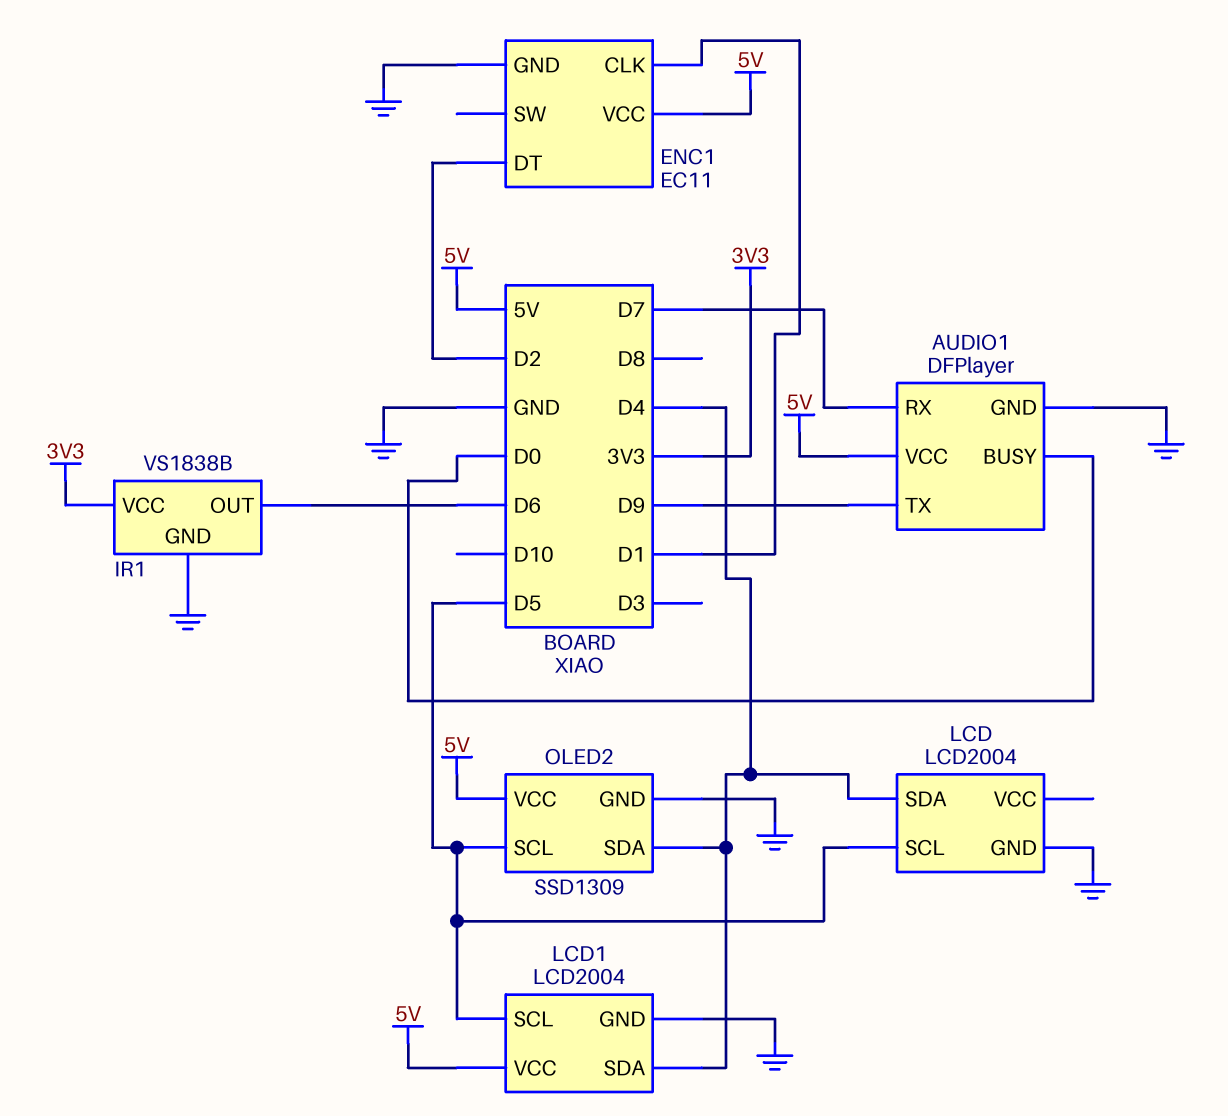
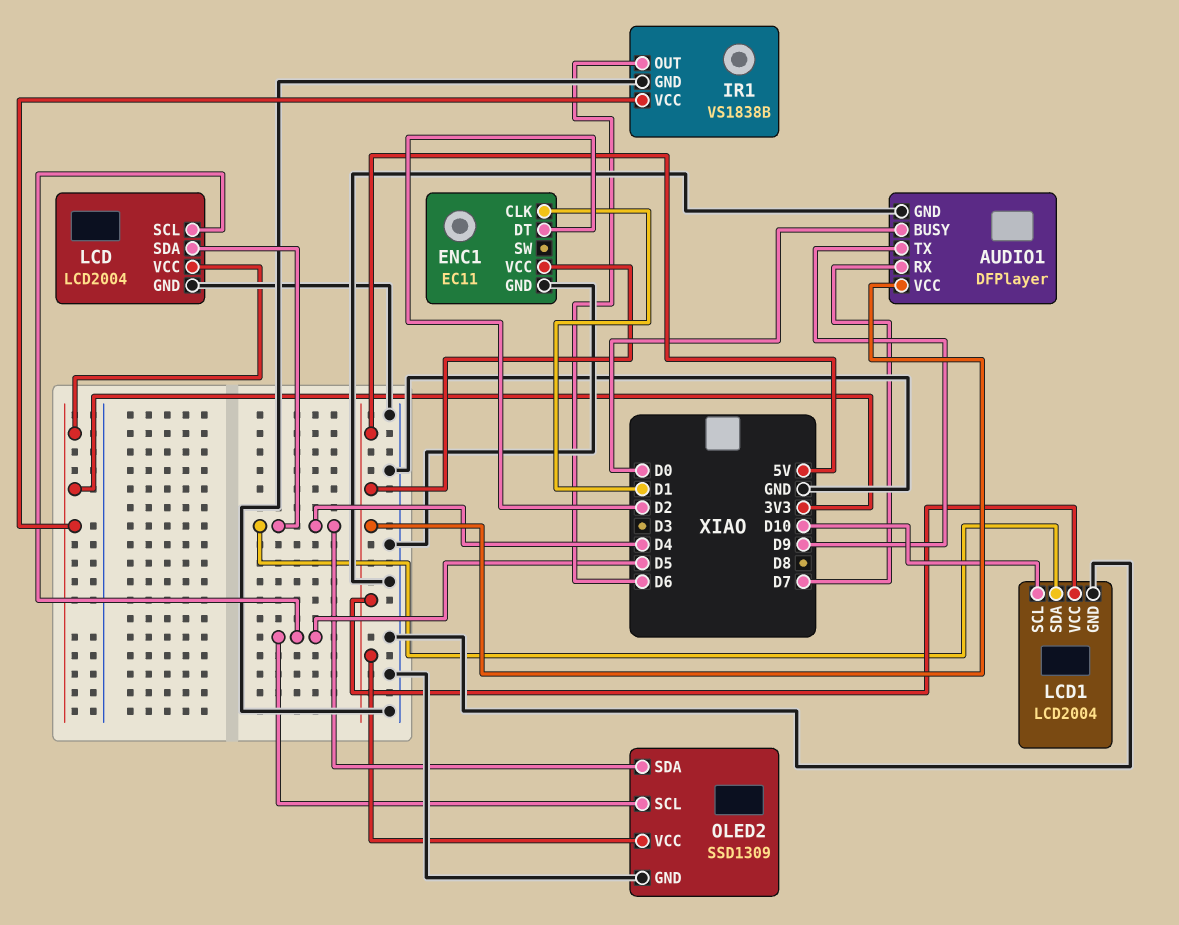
LCD pin VCC: none -> 3V3
LCD1 pin SCL: D5 -> D10

